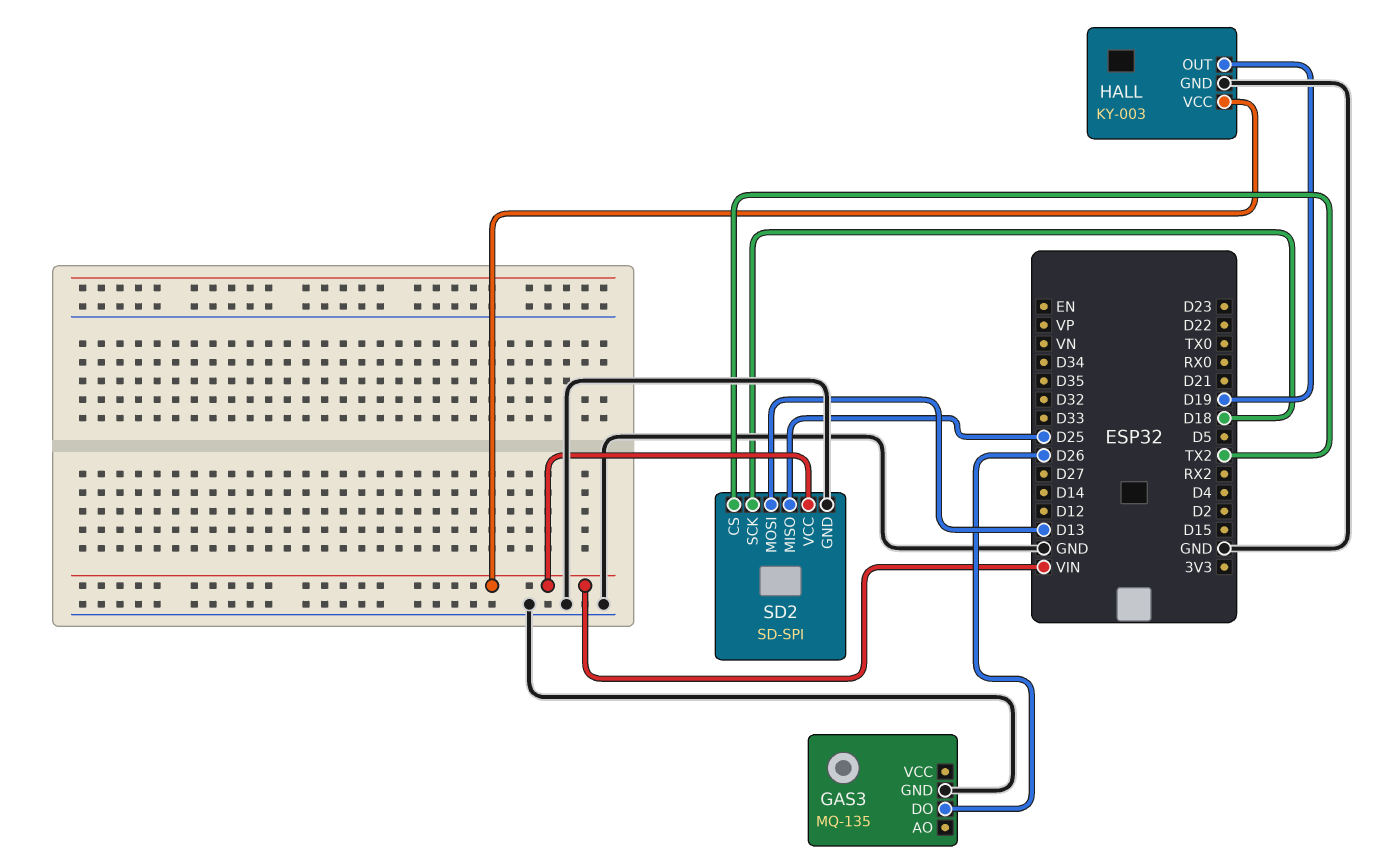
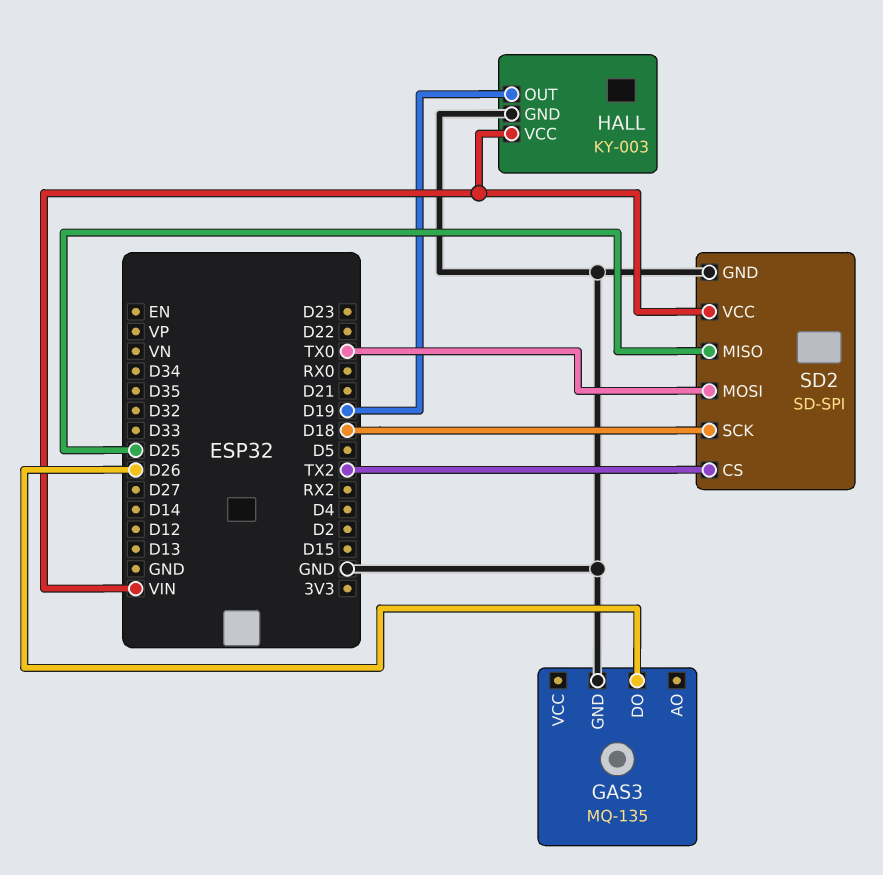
SD2 pin MOSI: D13 -> TX0

